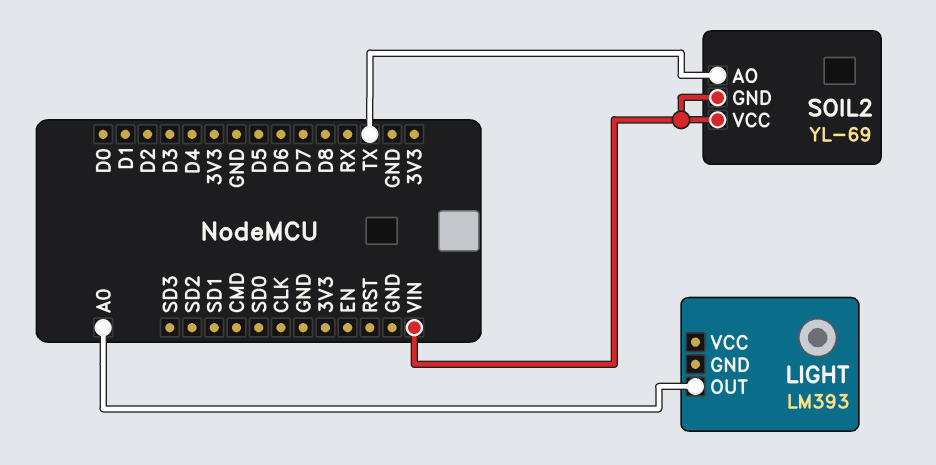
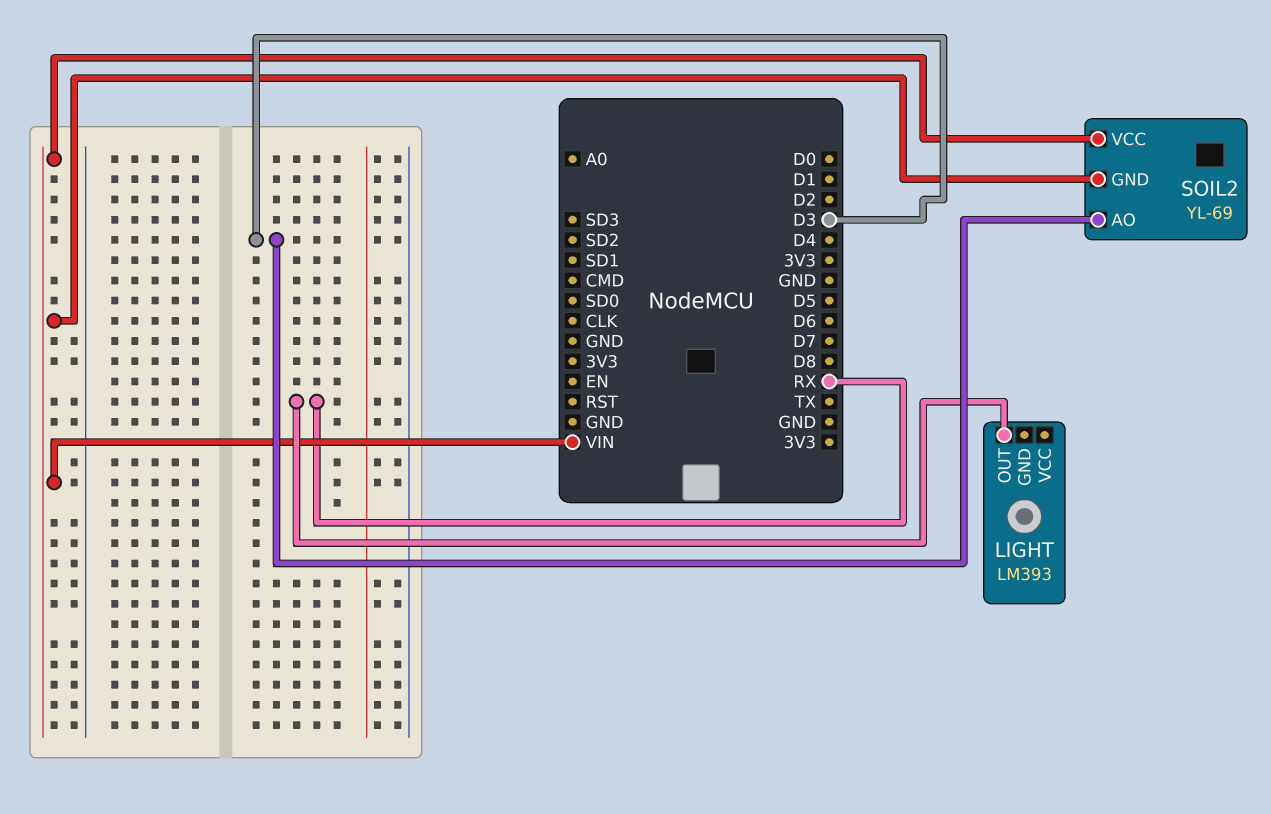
LIGHT pin OUT: A0 -> RX
SOIL2 pin AO: TX -> D3

